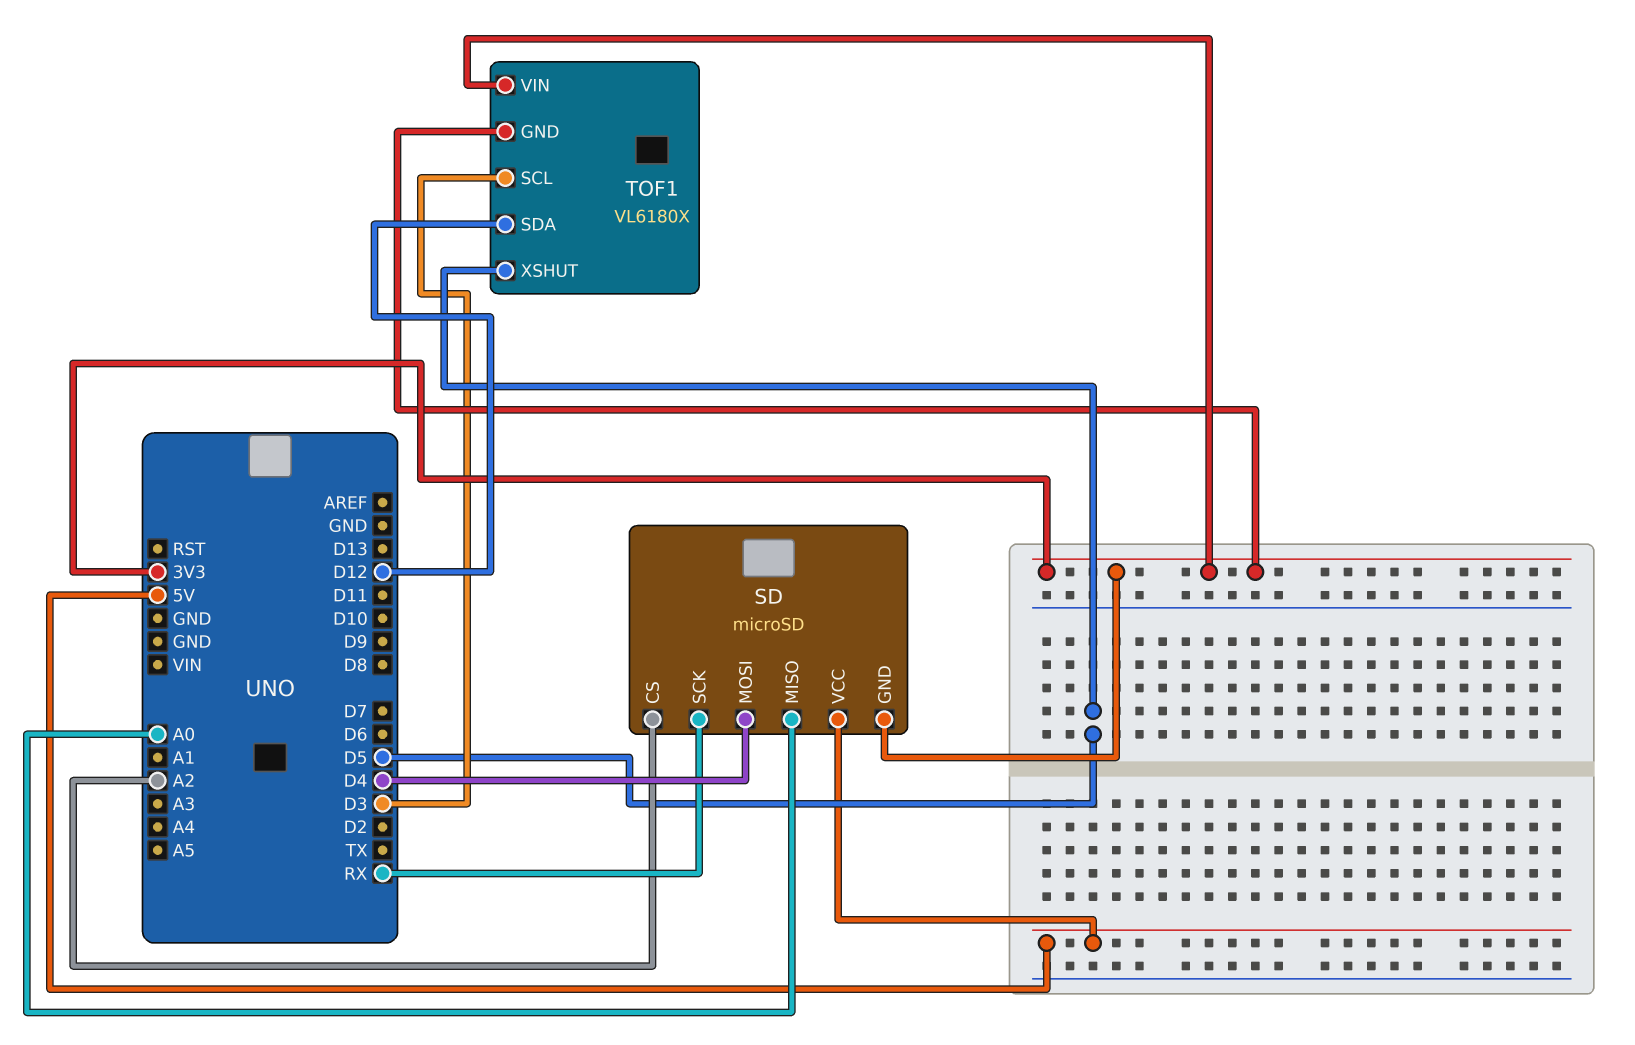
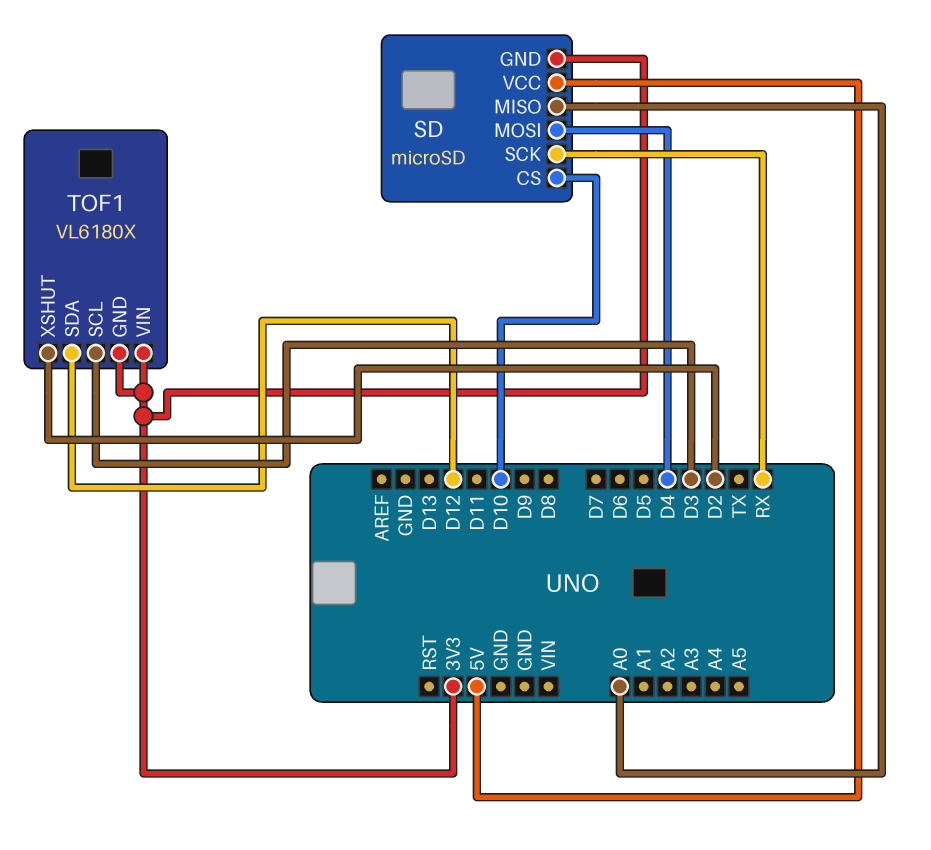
SD pin CS: A2 -> D10
TOF1 pin XSHUT: D5 -> D2

